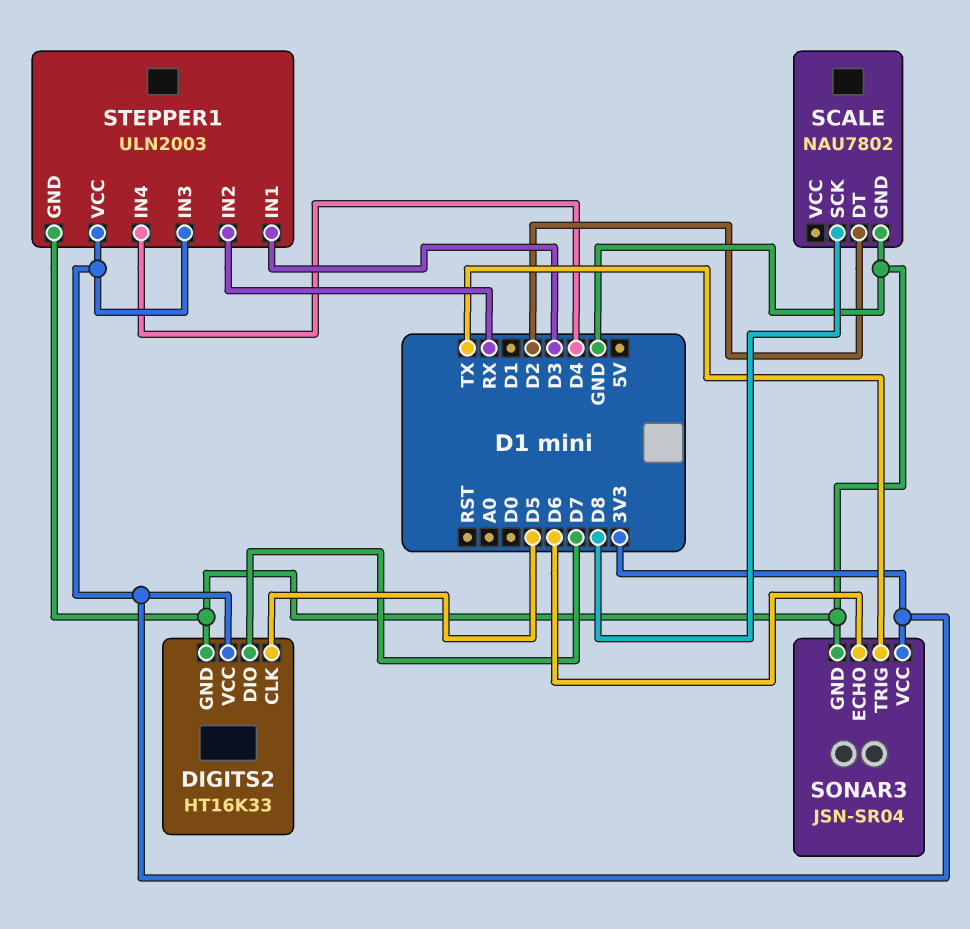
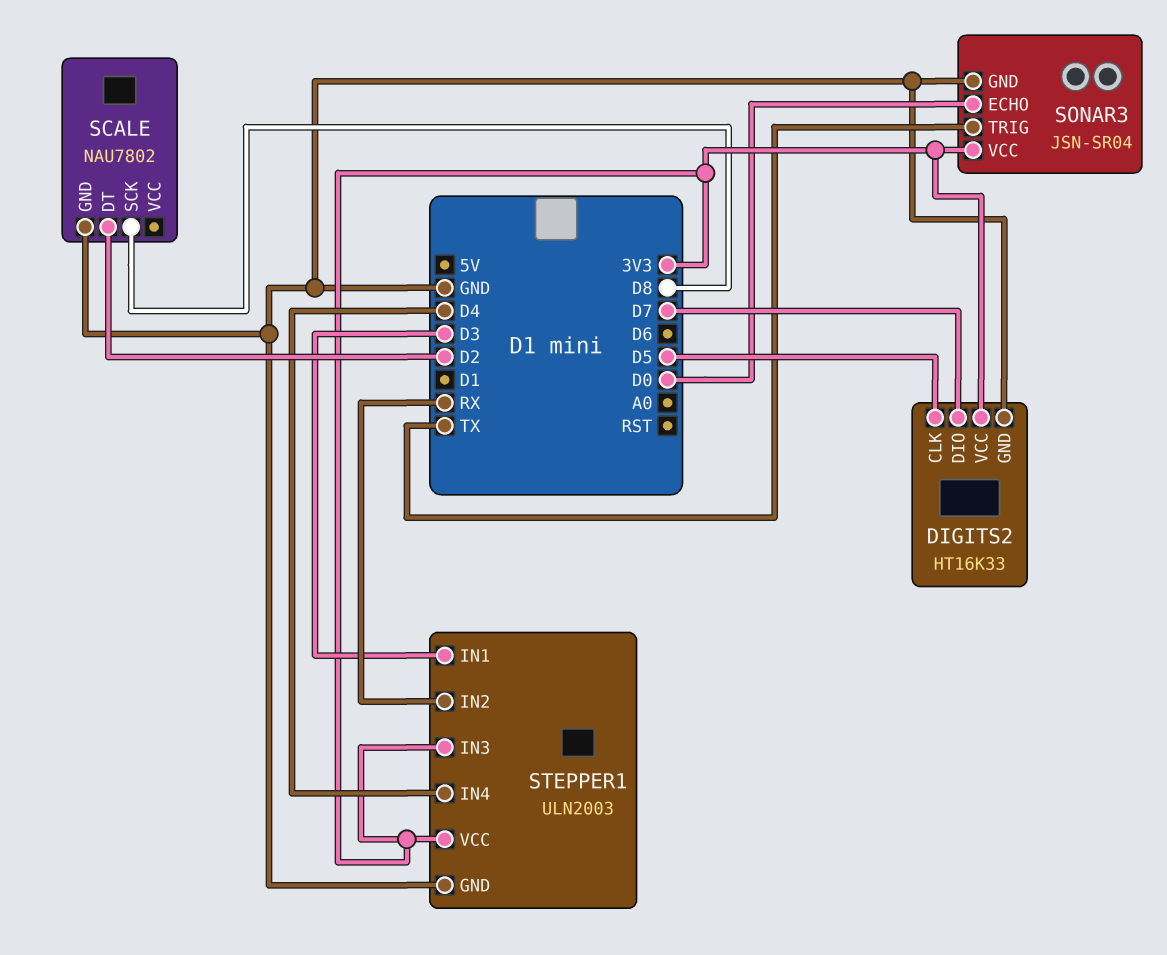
SONAR3 pin ECHO: D6 -> D0

